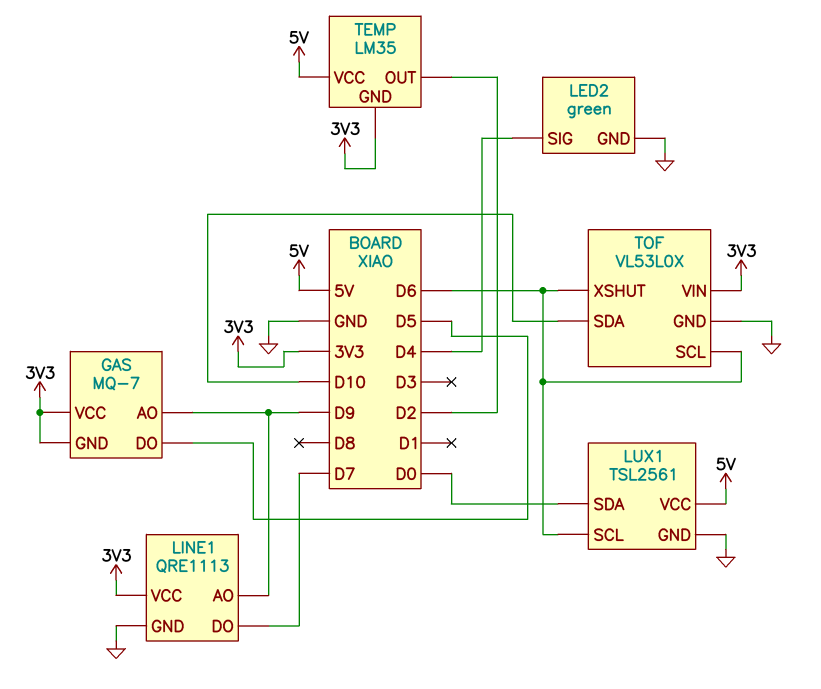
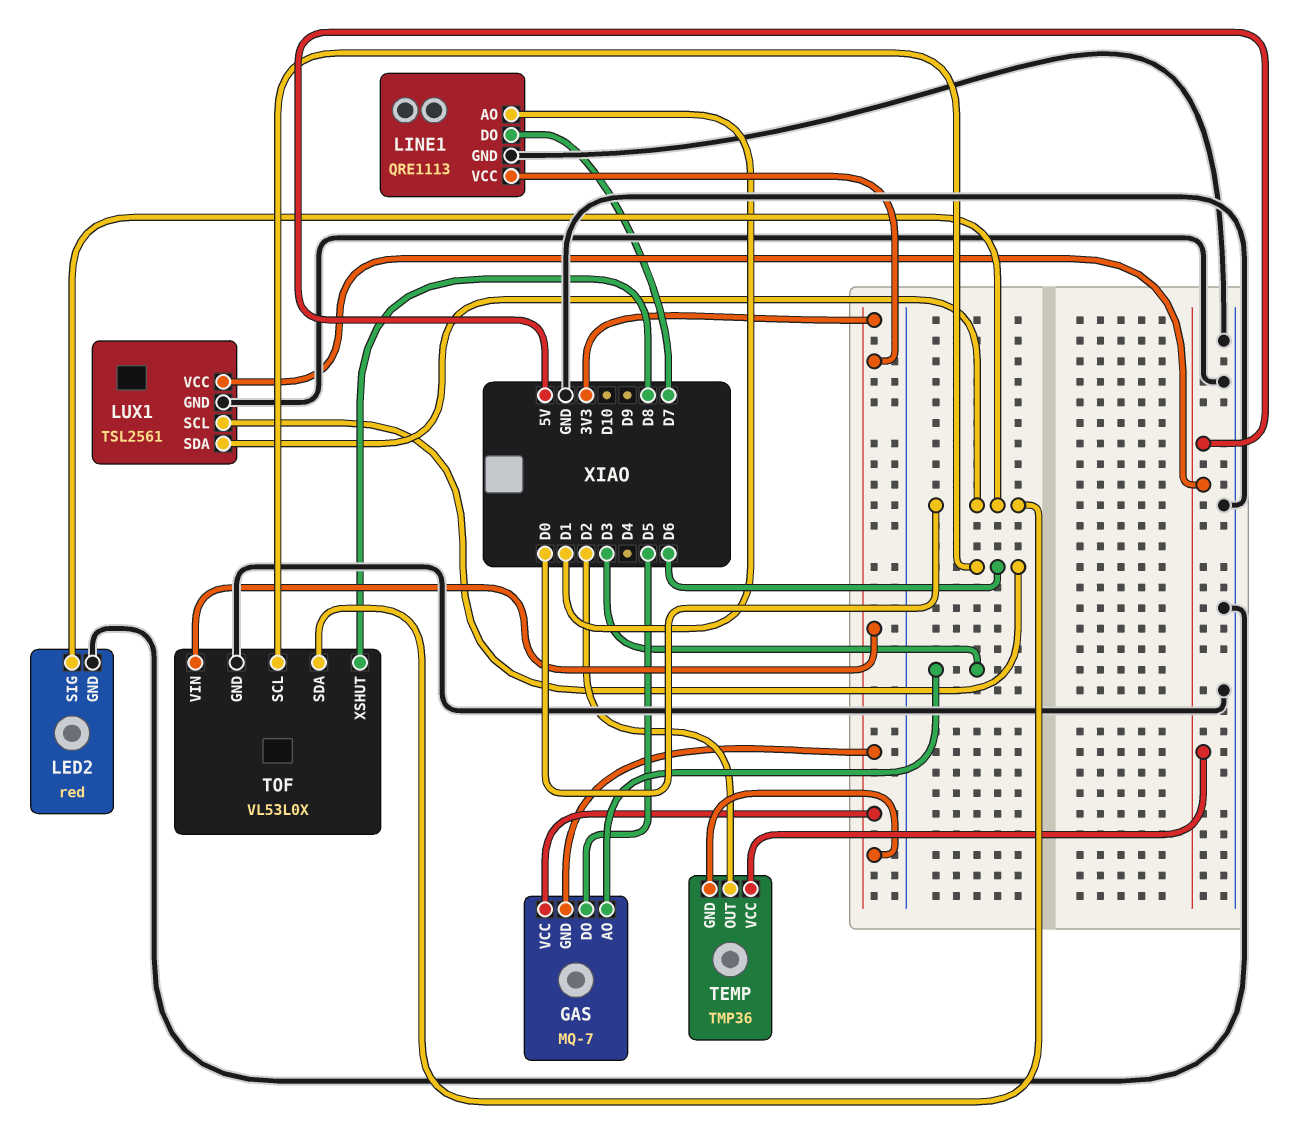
GAS pin AO: D9 -> D3
LED2: green -> red
LED2 pin SIG: D4 -> D0
LINE1 pin AO: D9 -> D1
TEMP: LM35 -> TMP36
TOF pin SDA: D10 -> D0
TOF pin XSHUT: D6 -> D8

